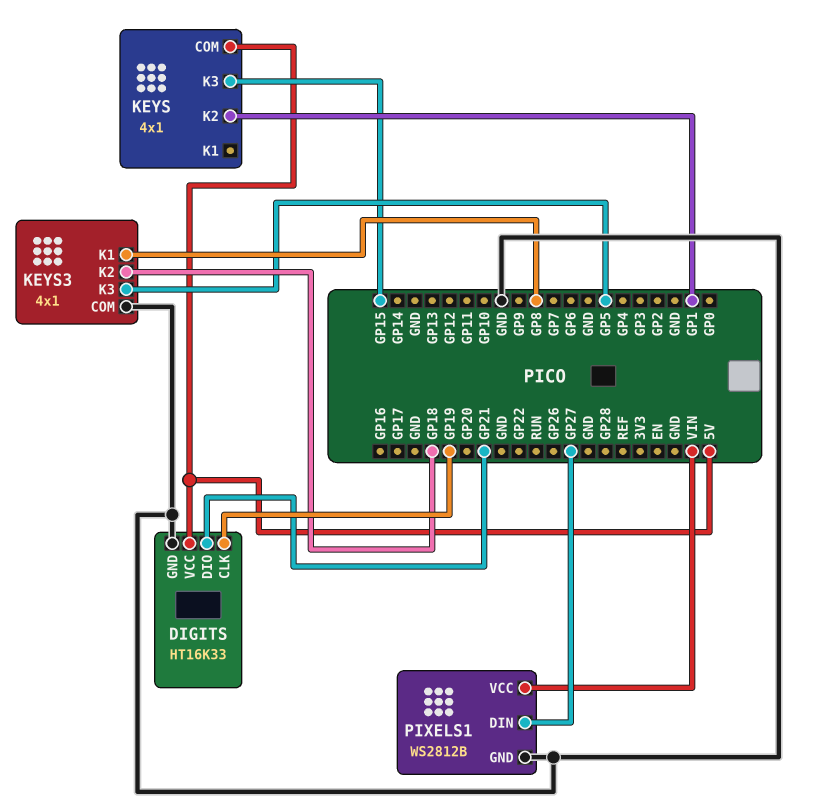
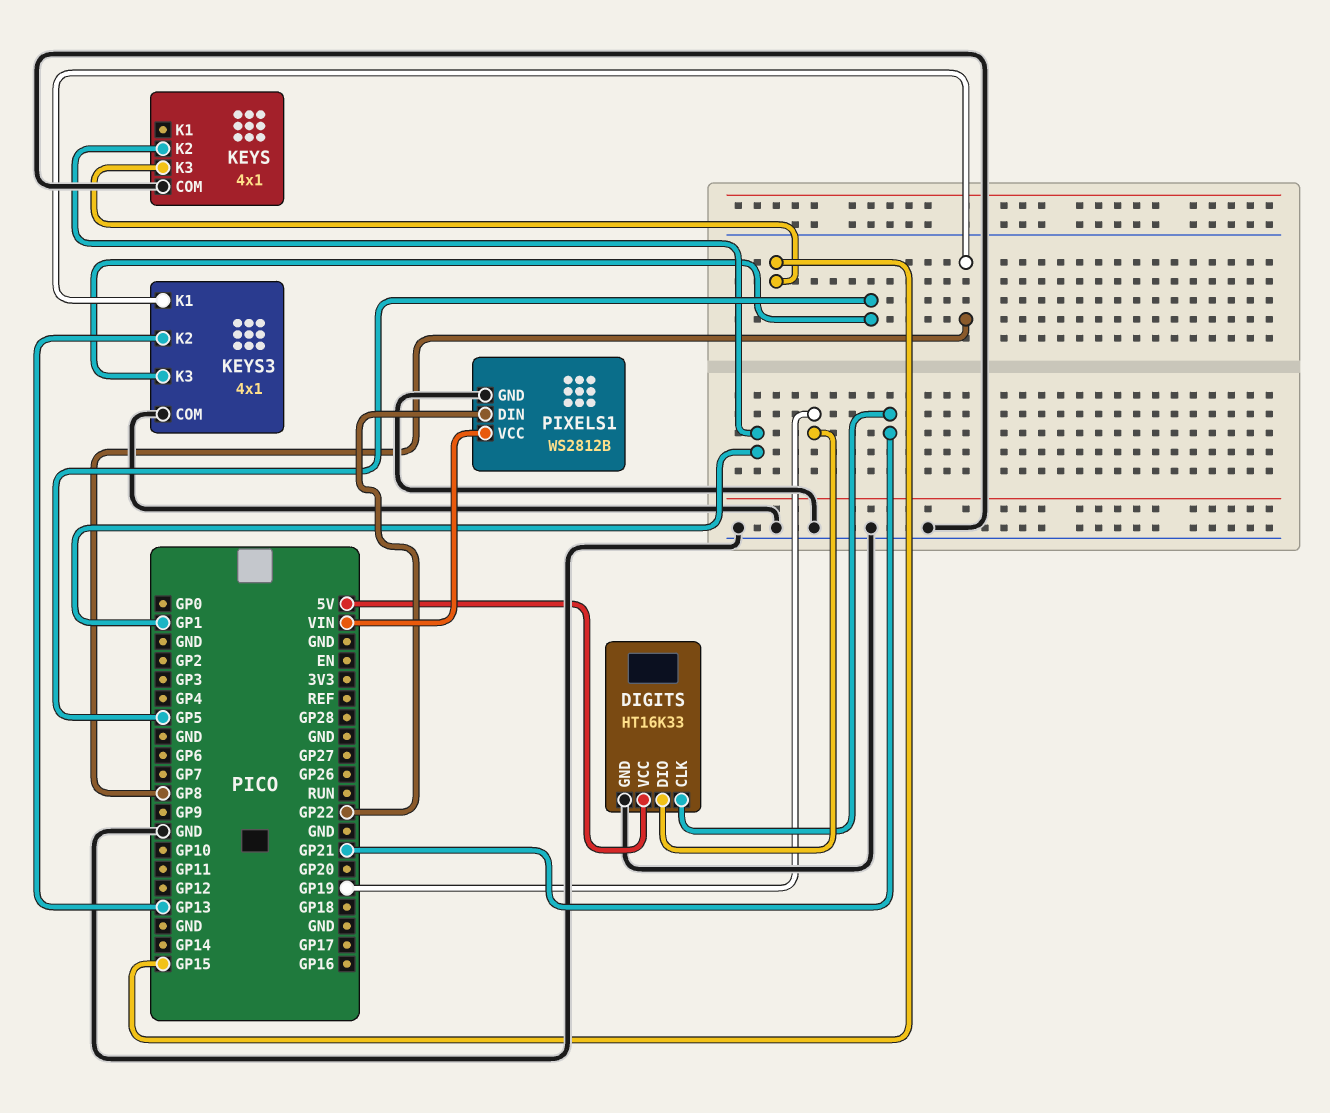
DIGITS pin CLK: GP19 -> GP21
DIGITS pin DIO: GP21 -> GP19
KEYS pin COM: 5V -> GND
KEYS3 pin K2: GP18 -> GP13
PIXELS1 pin DIN: GP27 -> GP22

